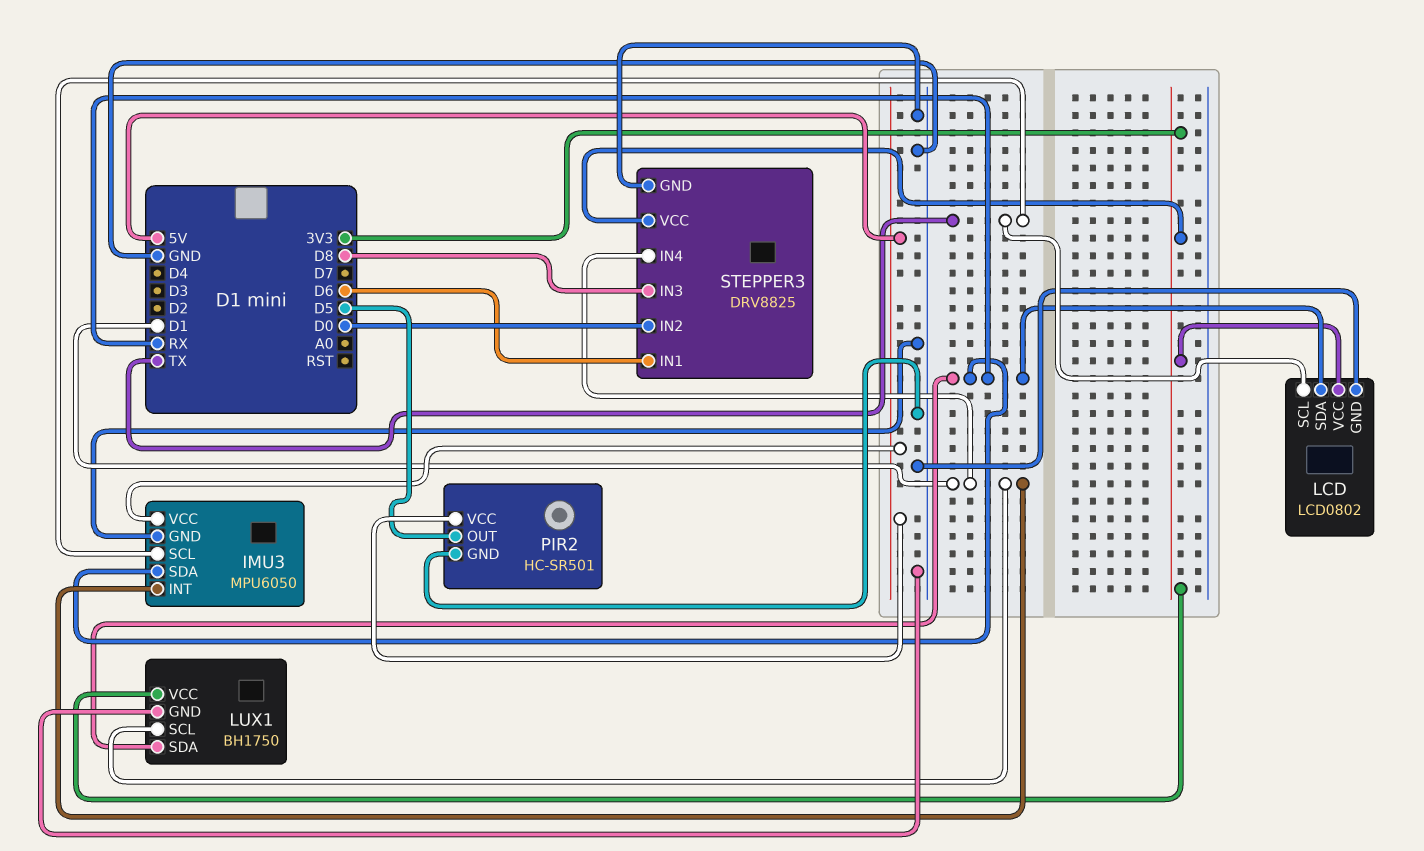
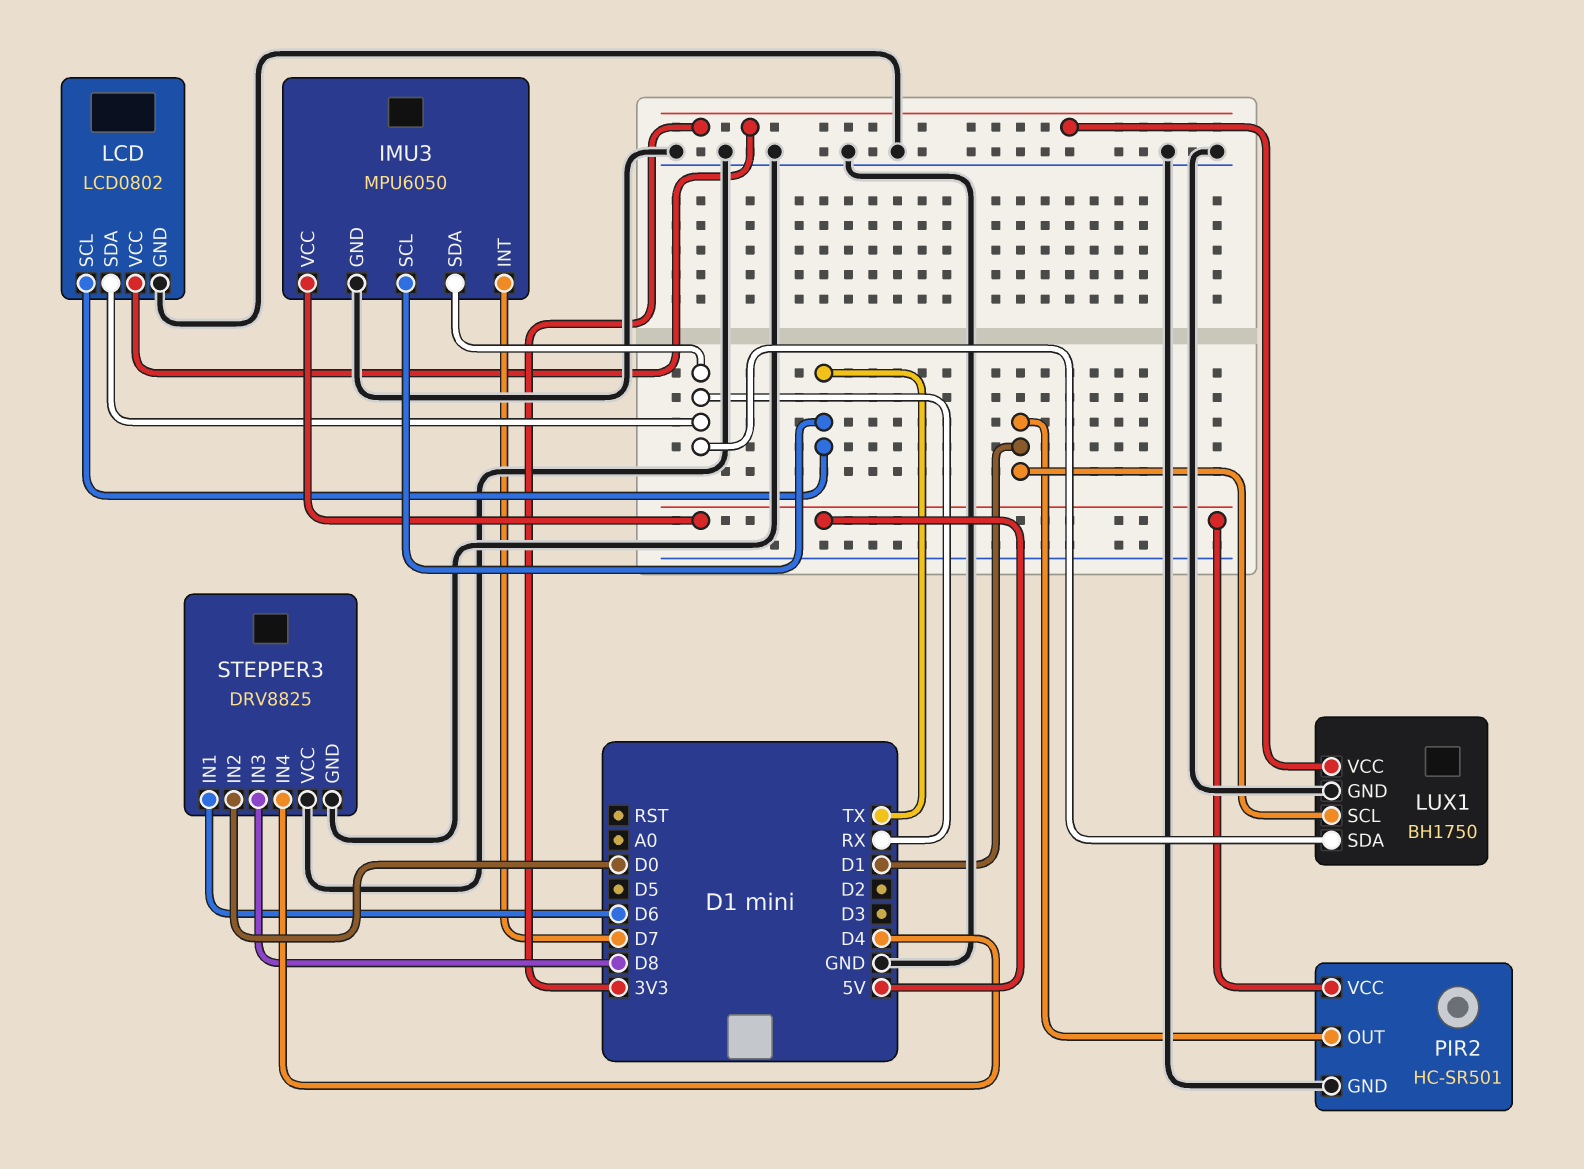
IMU3 pin INT: D1 -> D7
PIR2 pin OUT: D5 -> D1
STEPPER3 pin IN4: D1 -> D4
STEPPER3 pin VCC: 3V3 -> GND

